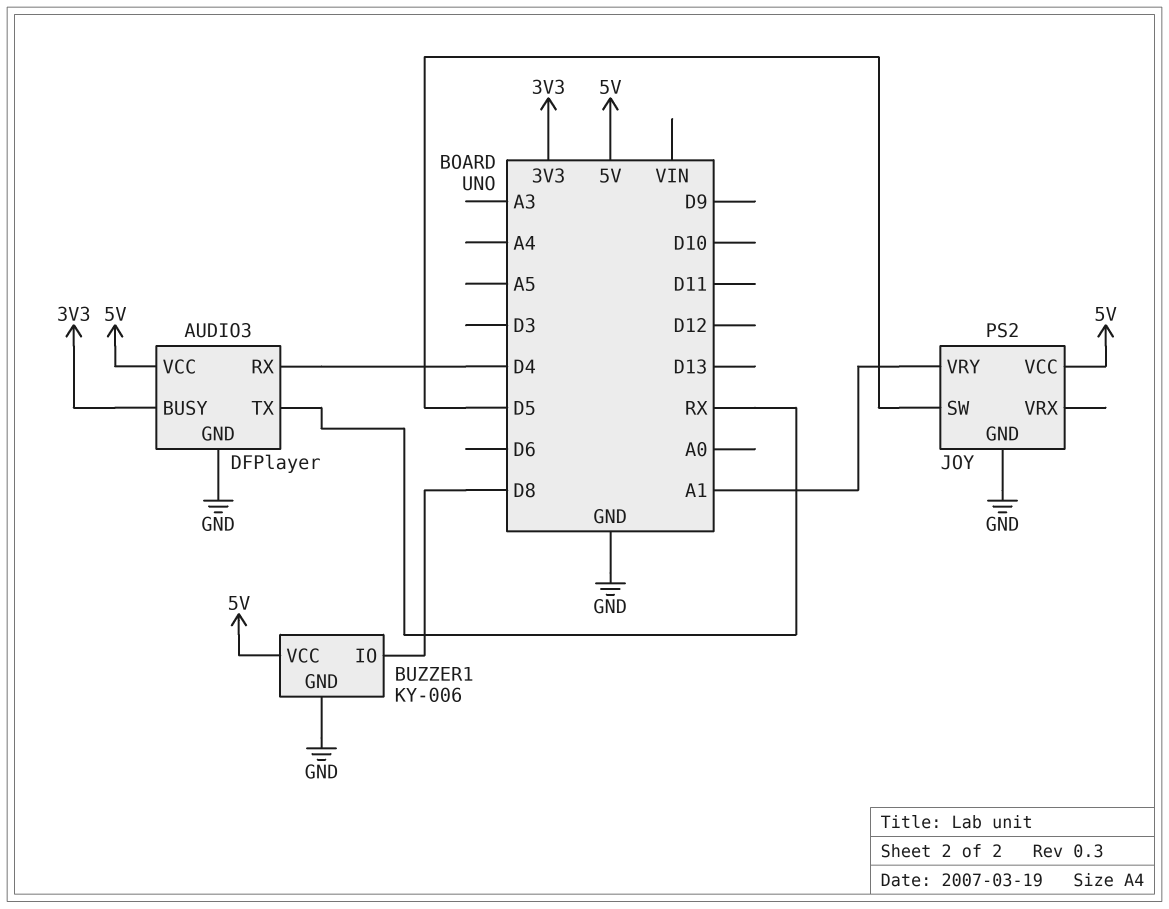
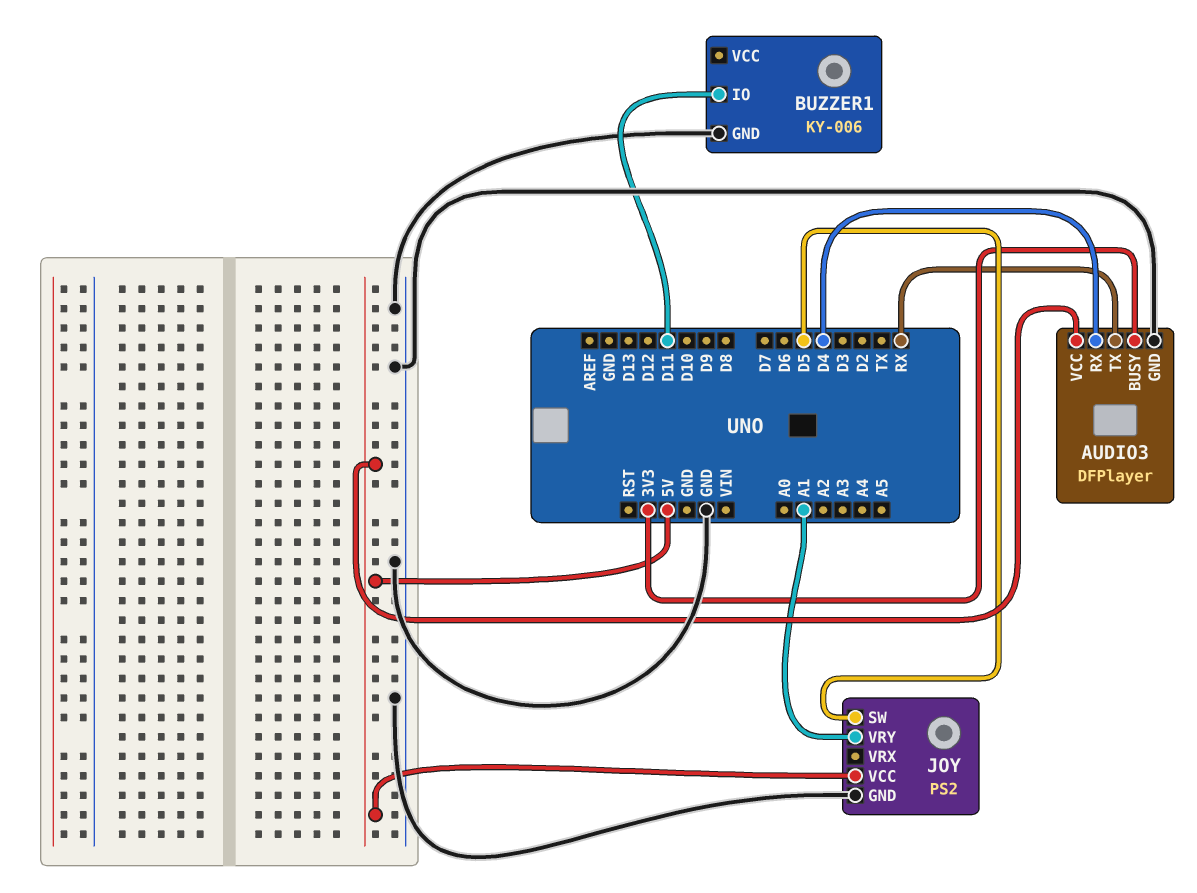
BUZZER1 pin IO: D8 -> D11
BUZZER1 pin VCC: 5V -> none

